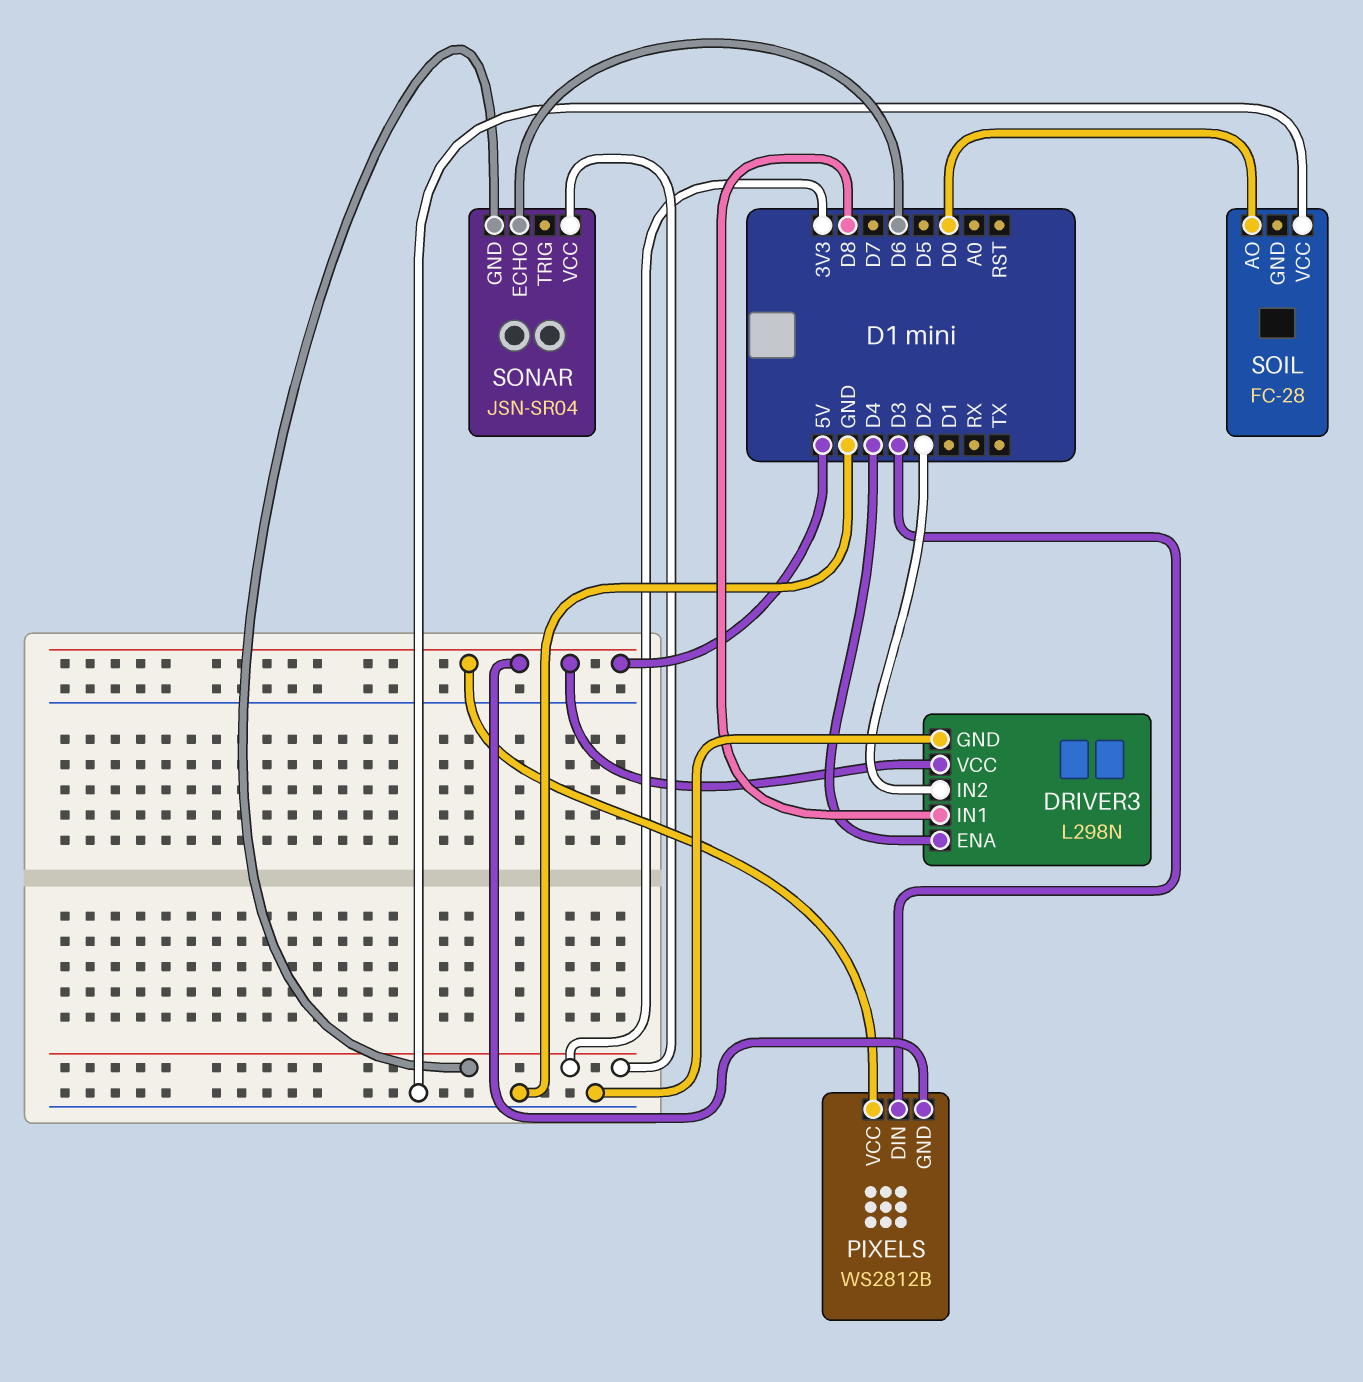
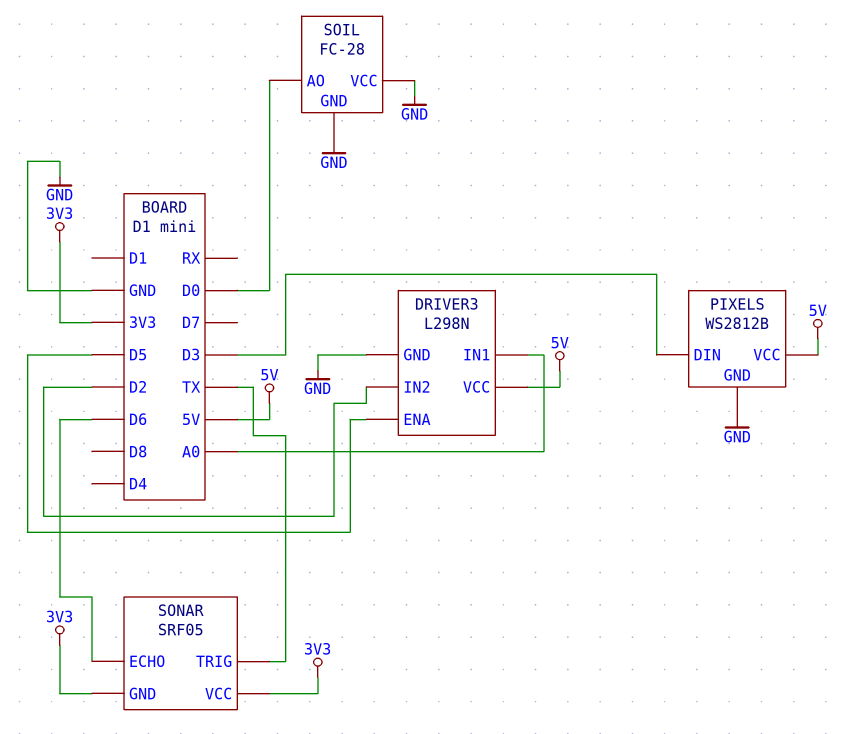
DRIVER3 pin ENA: D4 -> D5
DRIVER3 pin IN1: D8 -> A0
PIXELS pin GND: 5V -> GND
SOIL pin GND: none -> GND
SONAR: JSN-SR04 -> SRF05
SONAR pin TRIG: none -> TX

